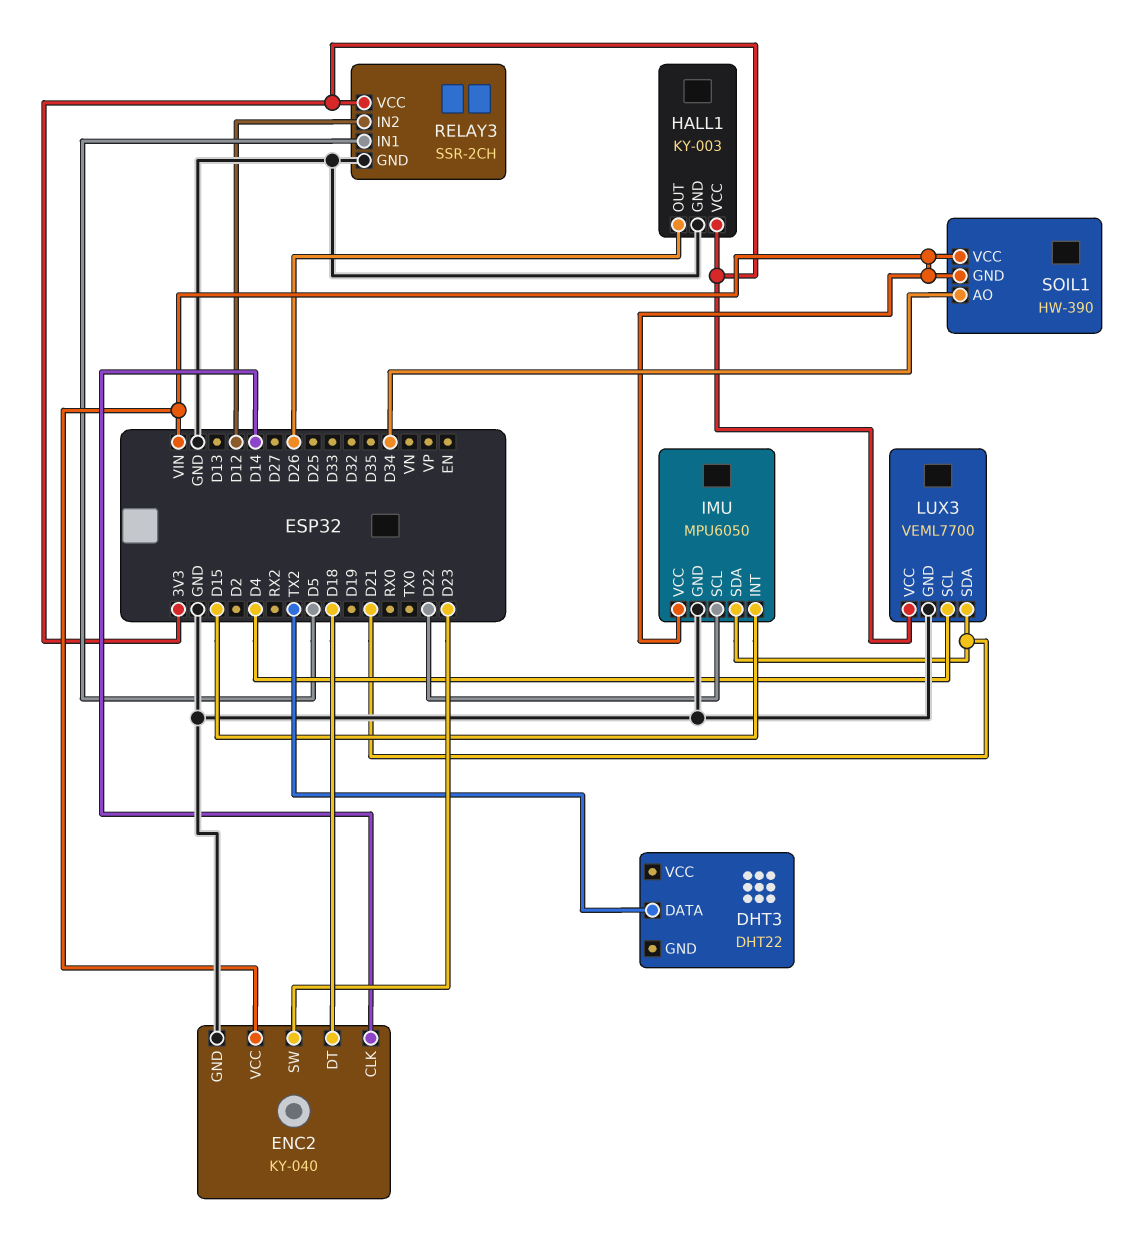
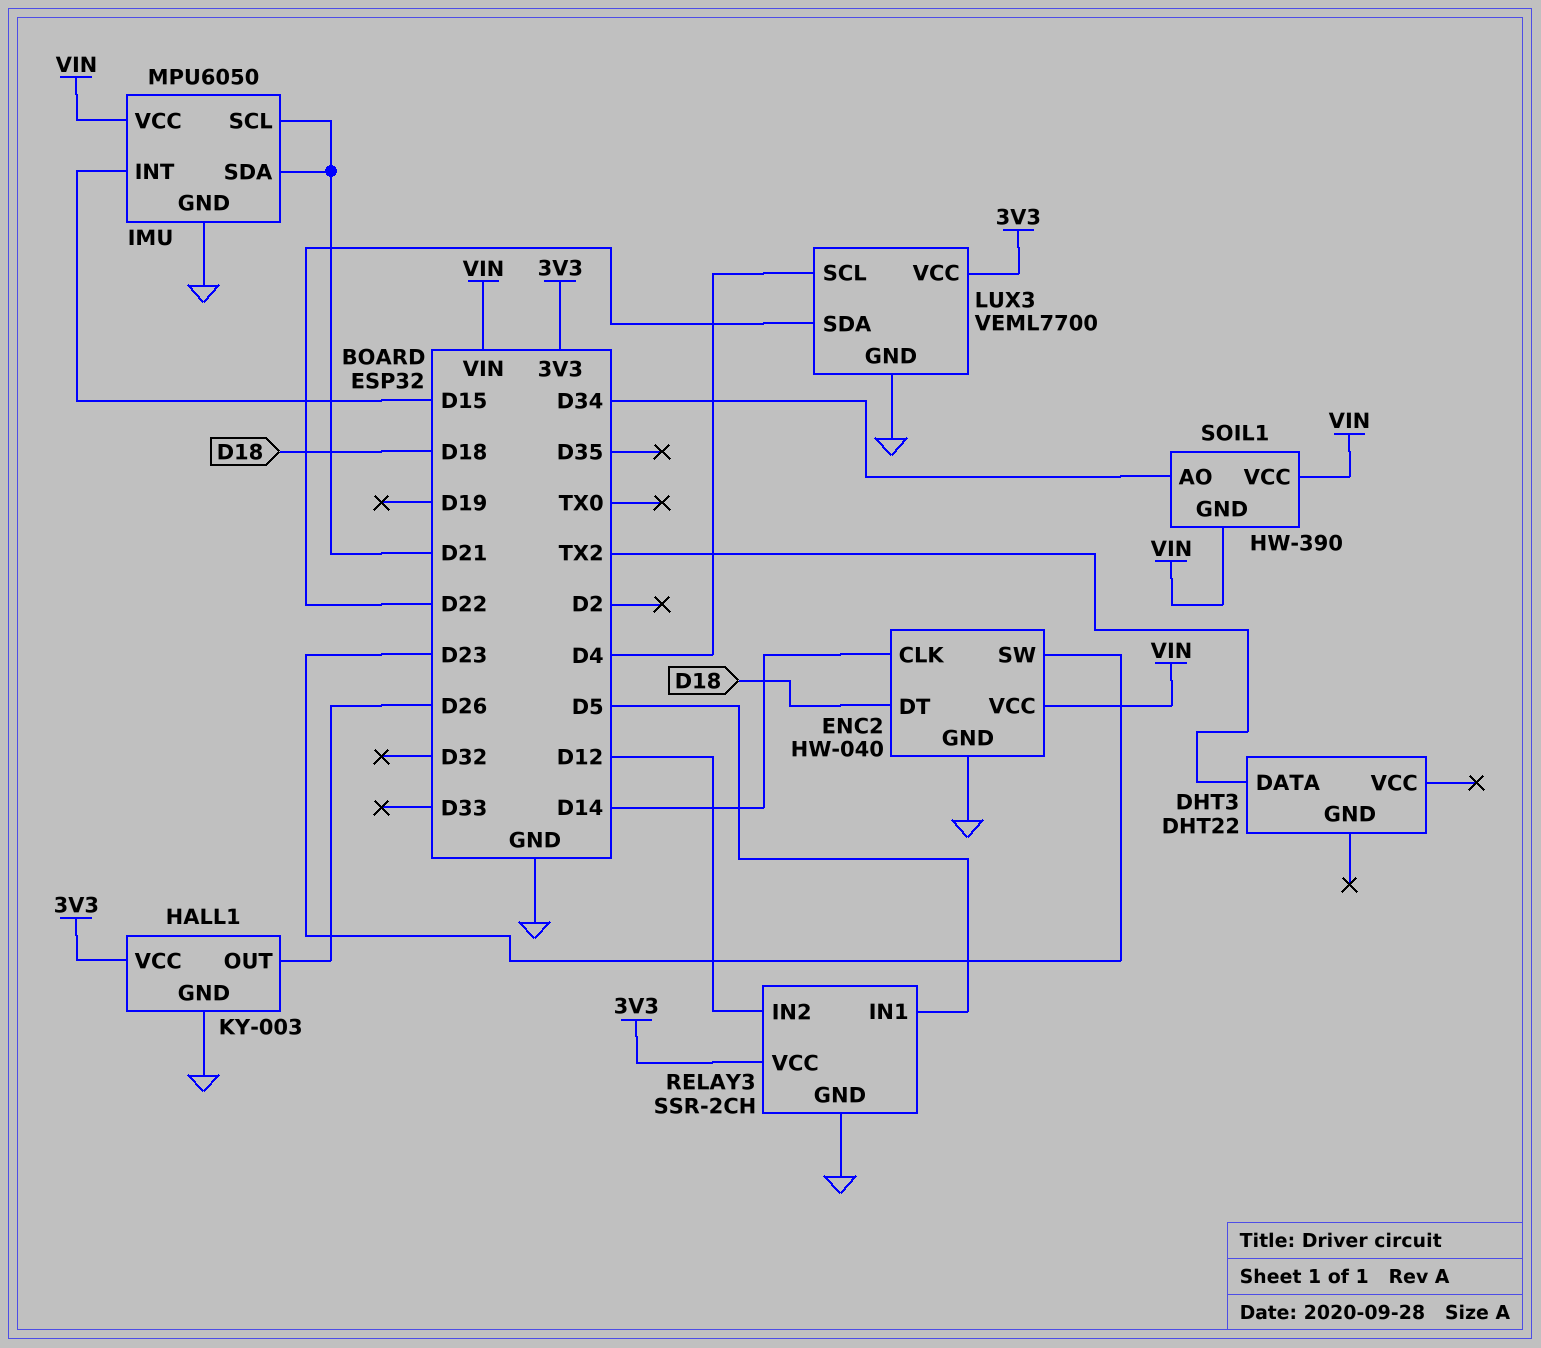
ENC2: KY-040 -> HW-040
IMU pin SCL: D22 -> D21
LUX3 pin SDA: D21 -> D22

